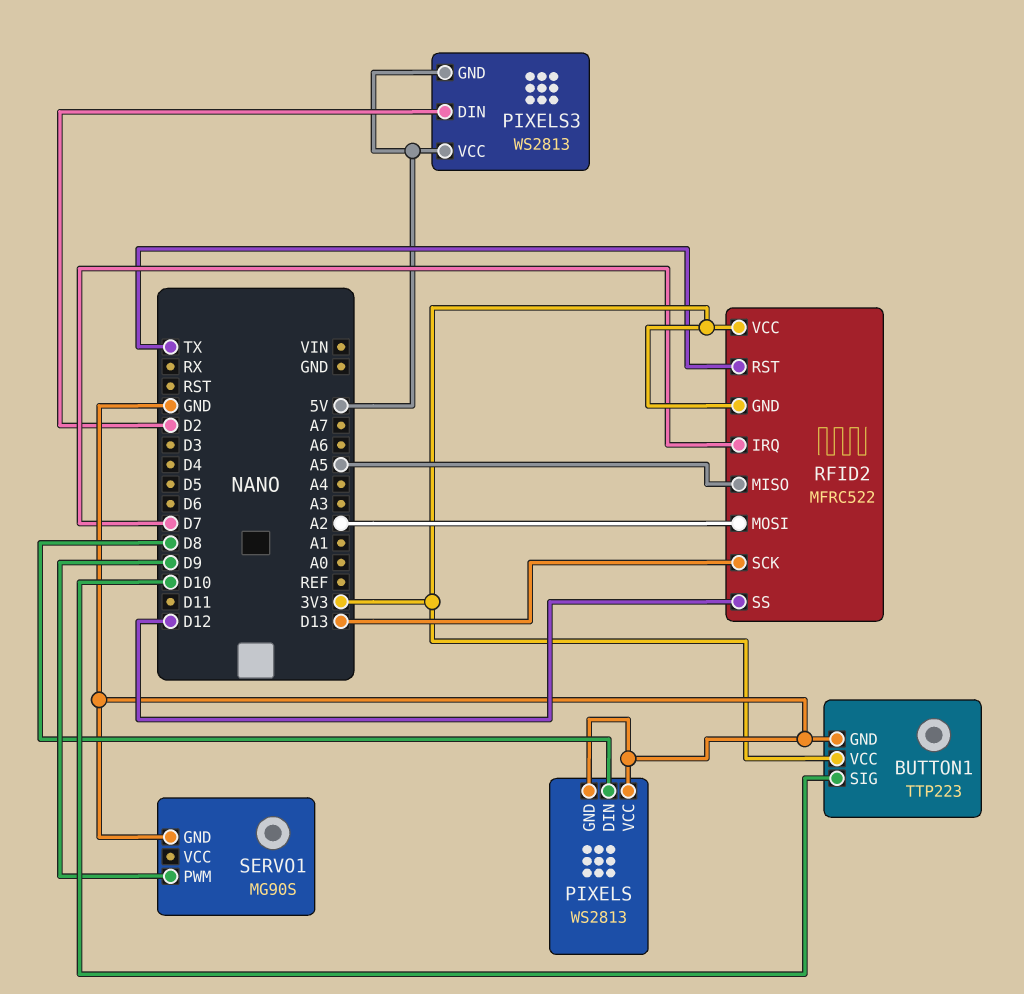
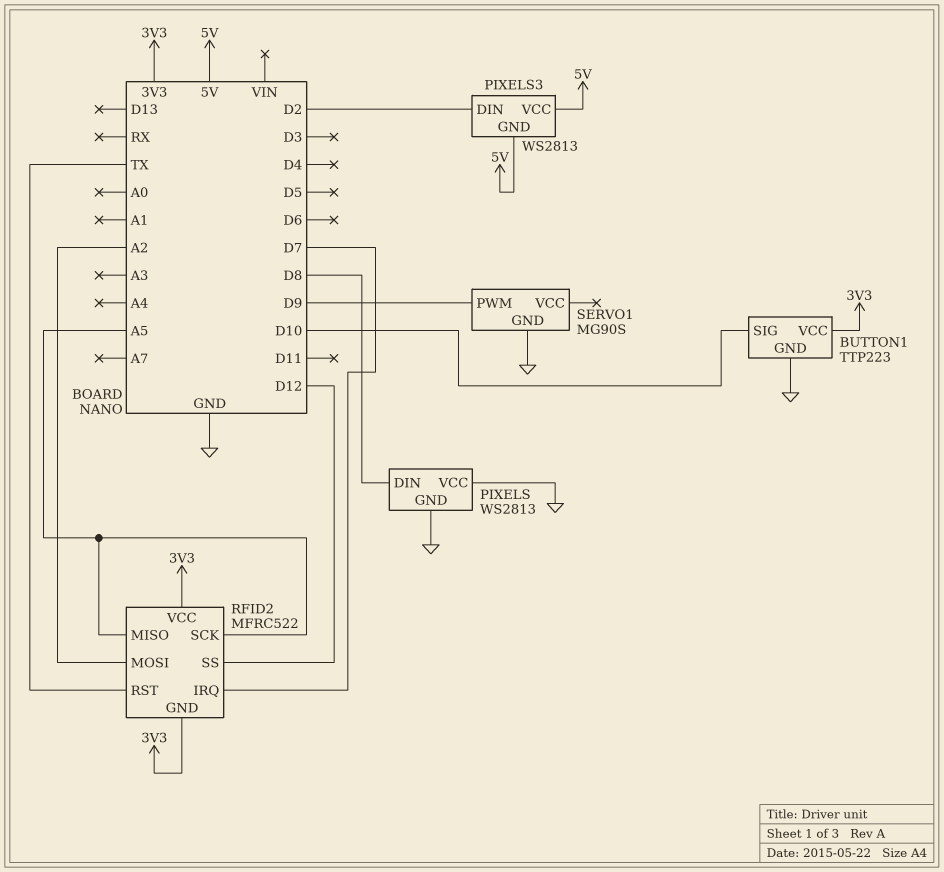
RFID2 pin SCK: D13 -> A5

